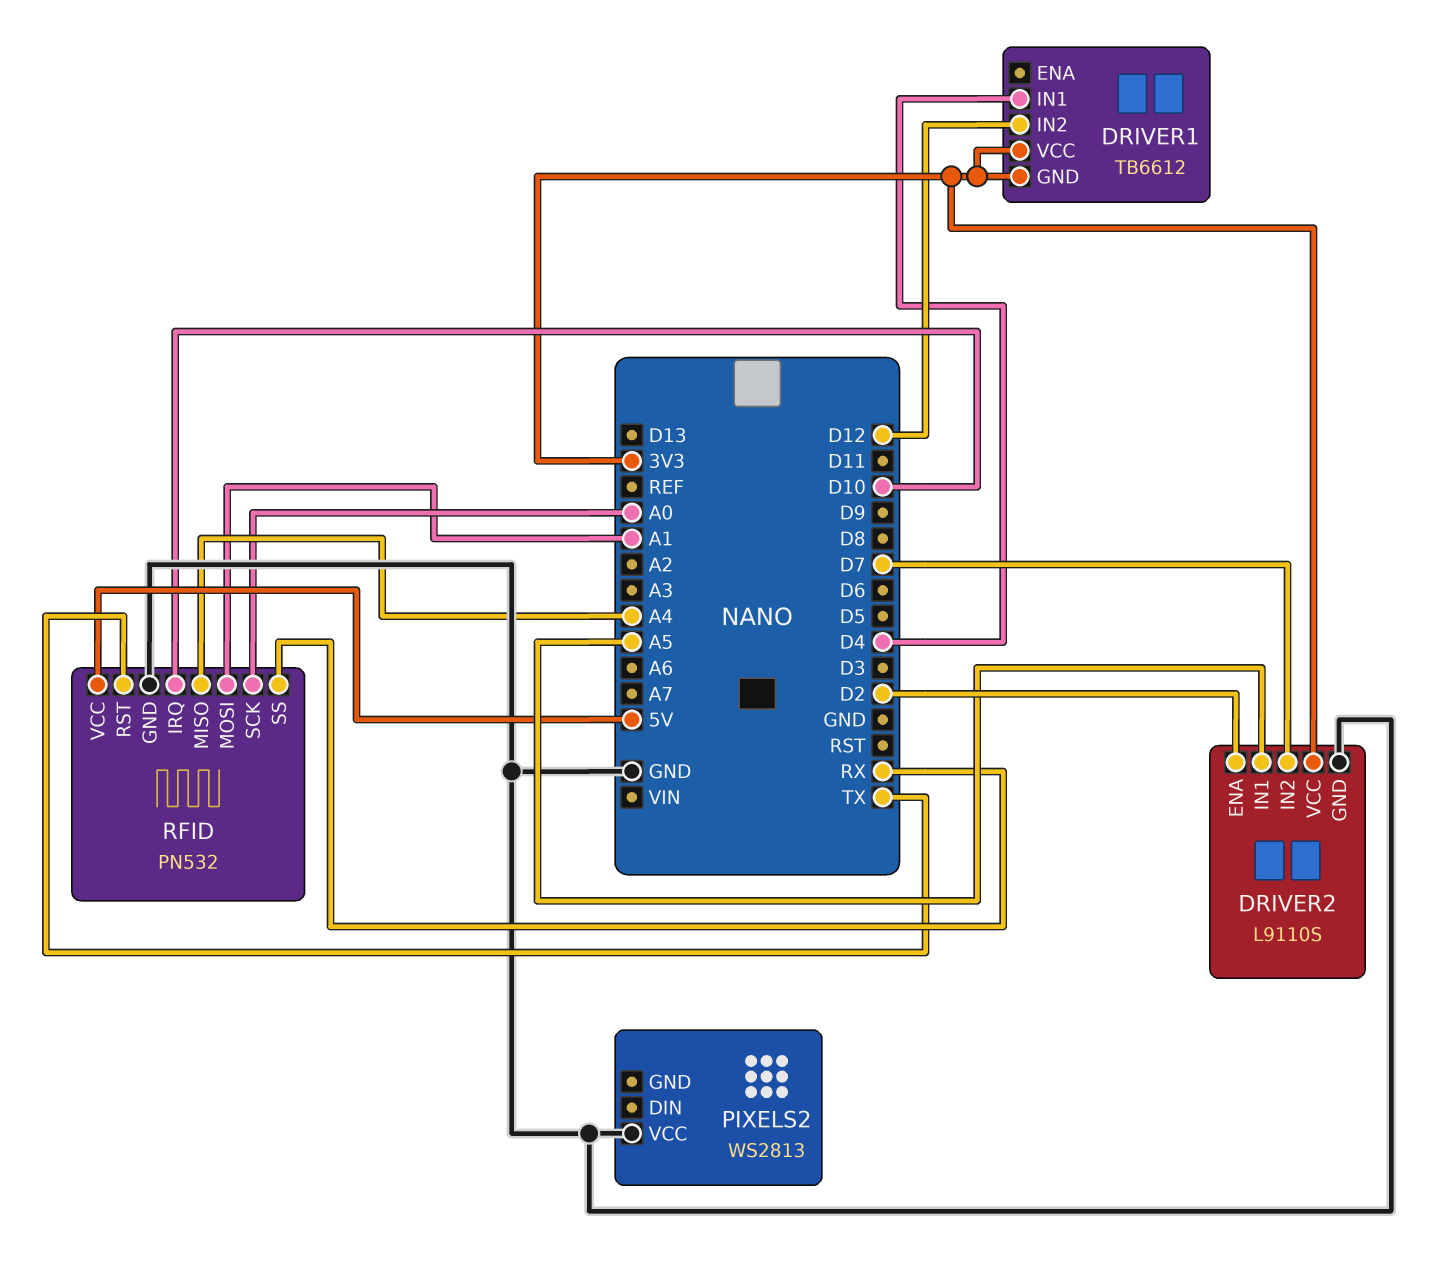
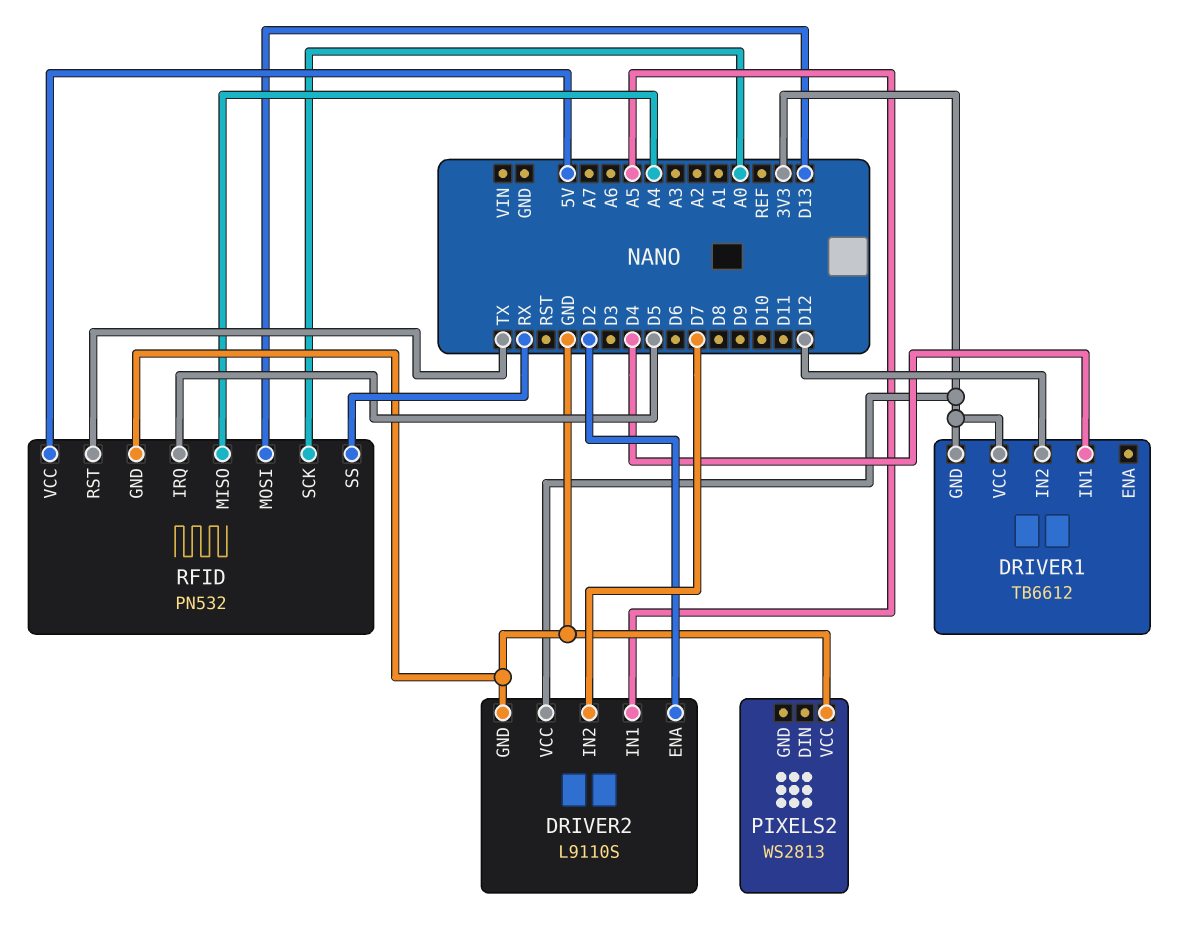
RFID pin IRQ: D10 -> D5
RFID pin MOSI: A1 -> D13

